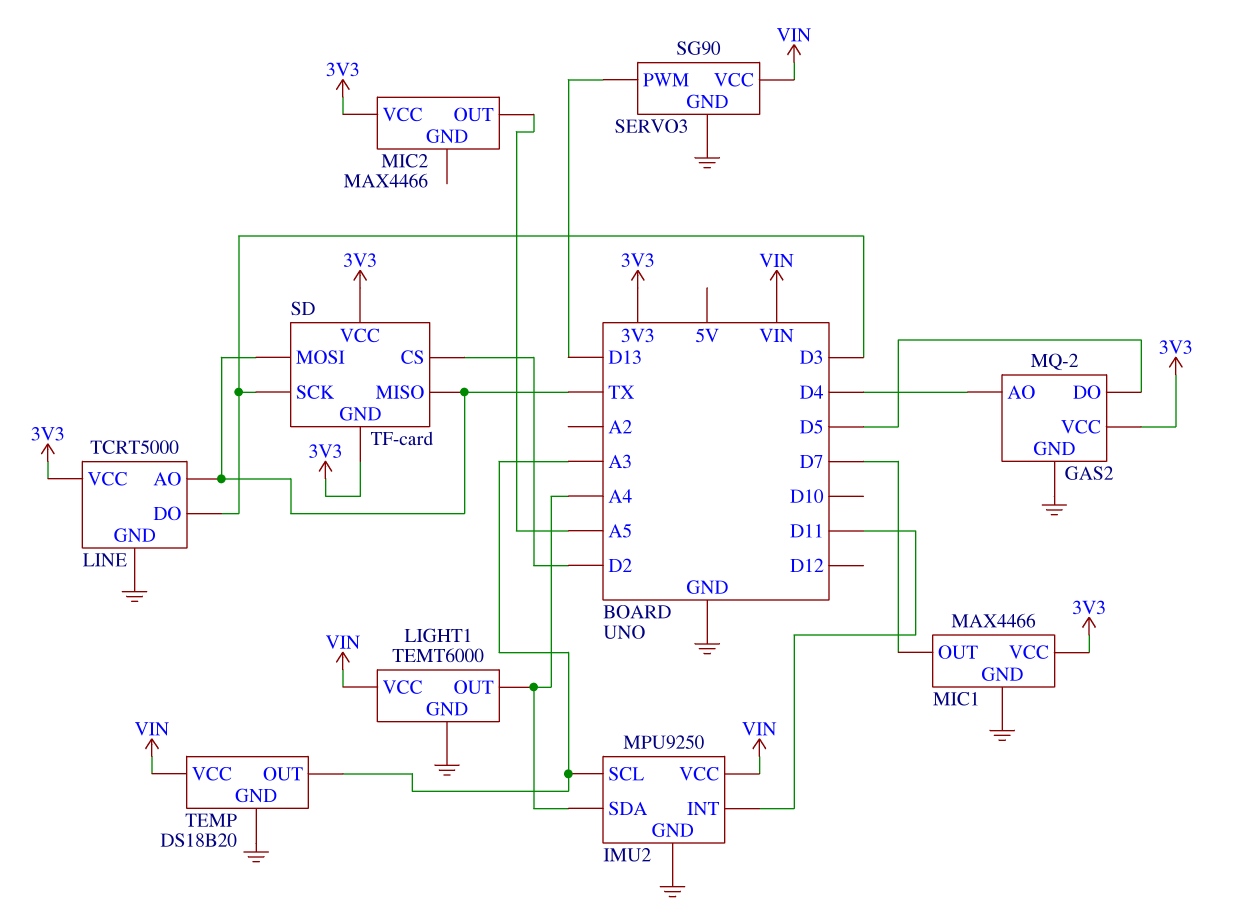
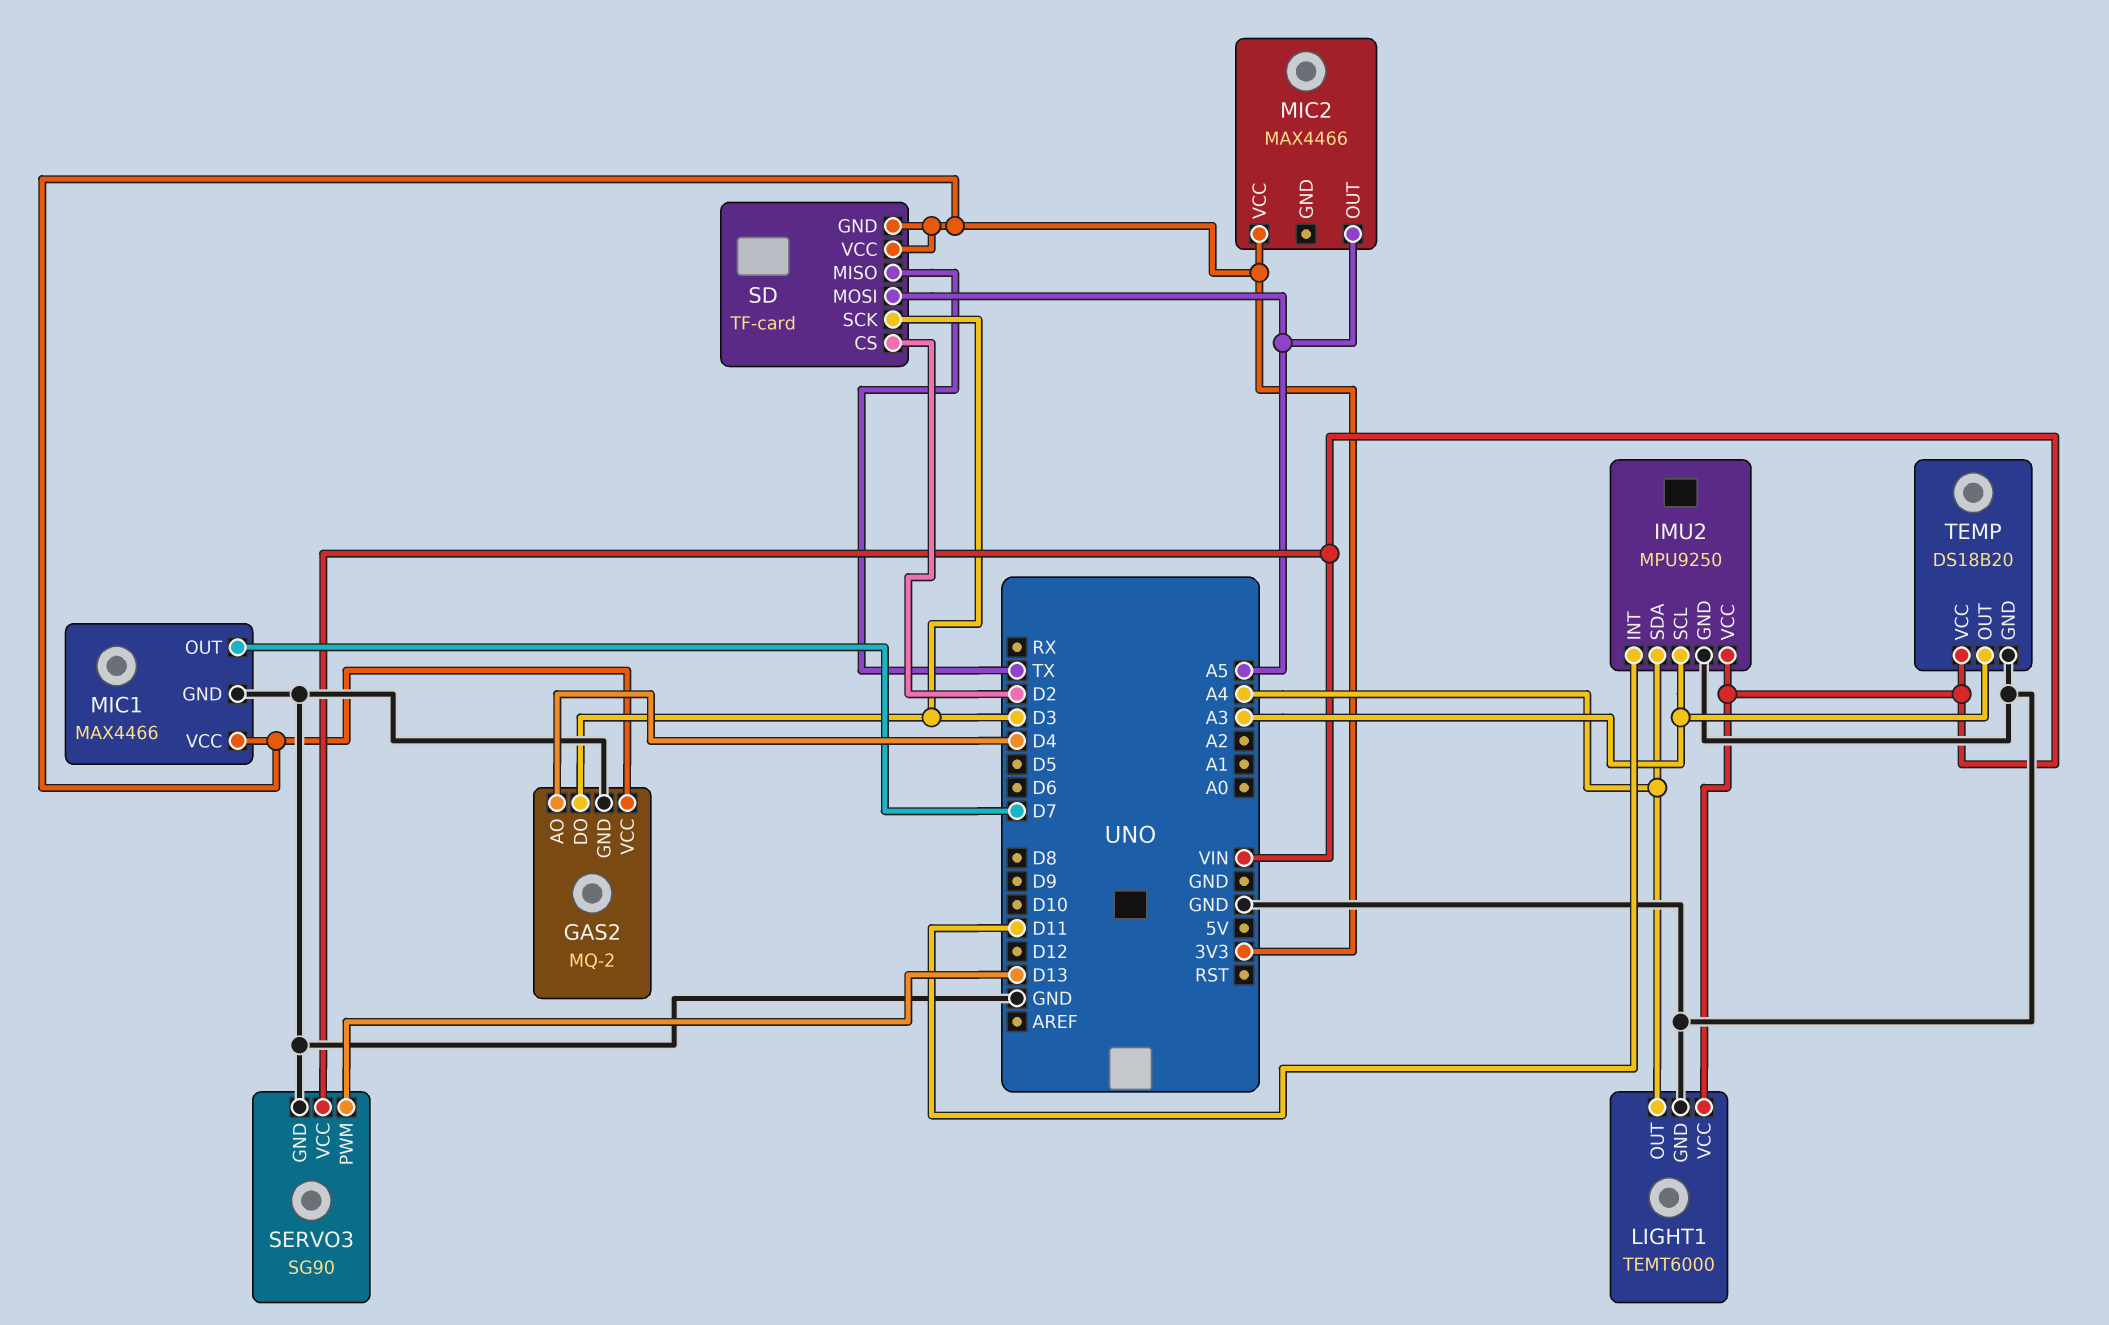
GAS2 pin DO: D5 -> D3
LINE: TCRT5000 -> none
LINE pin AO: TX -> none
LINE pin DO: D3 -> none
LINE pin GND: GND -> none
LINE pin VCC: 3V3 -> none
SD pin MOSI: TX -> A5

